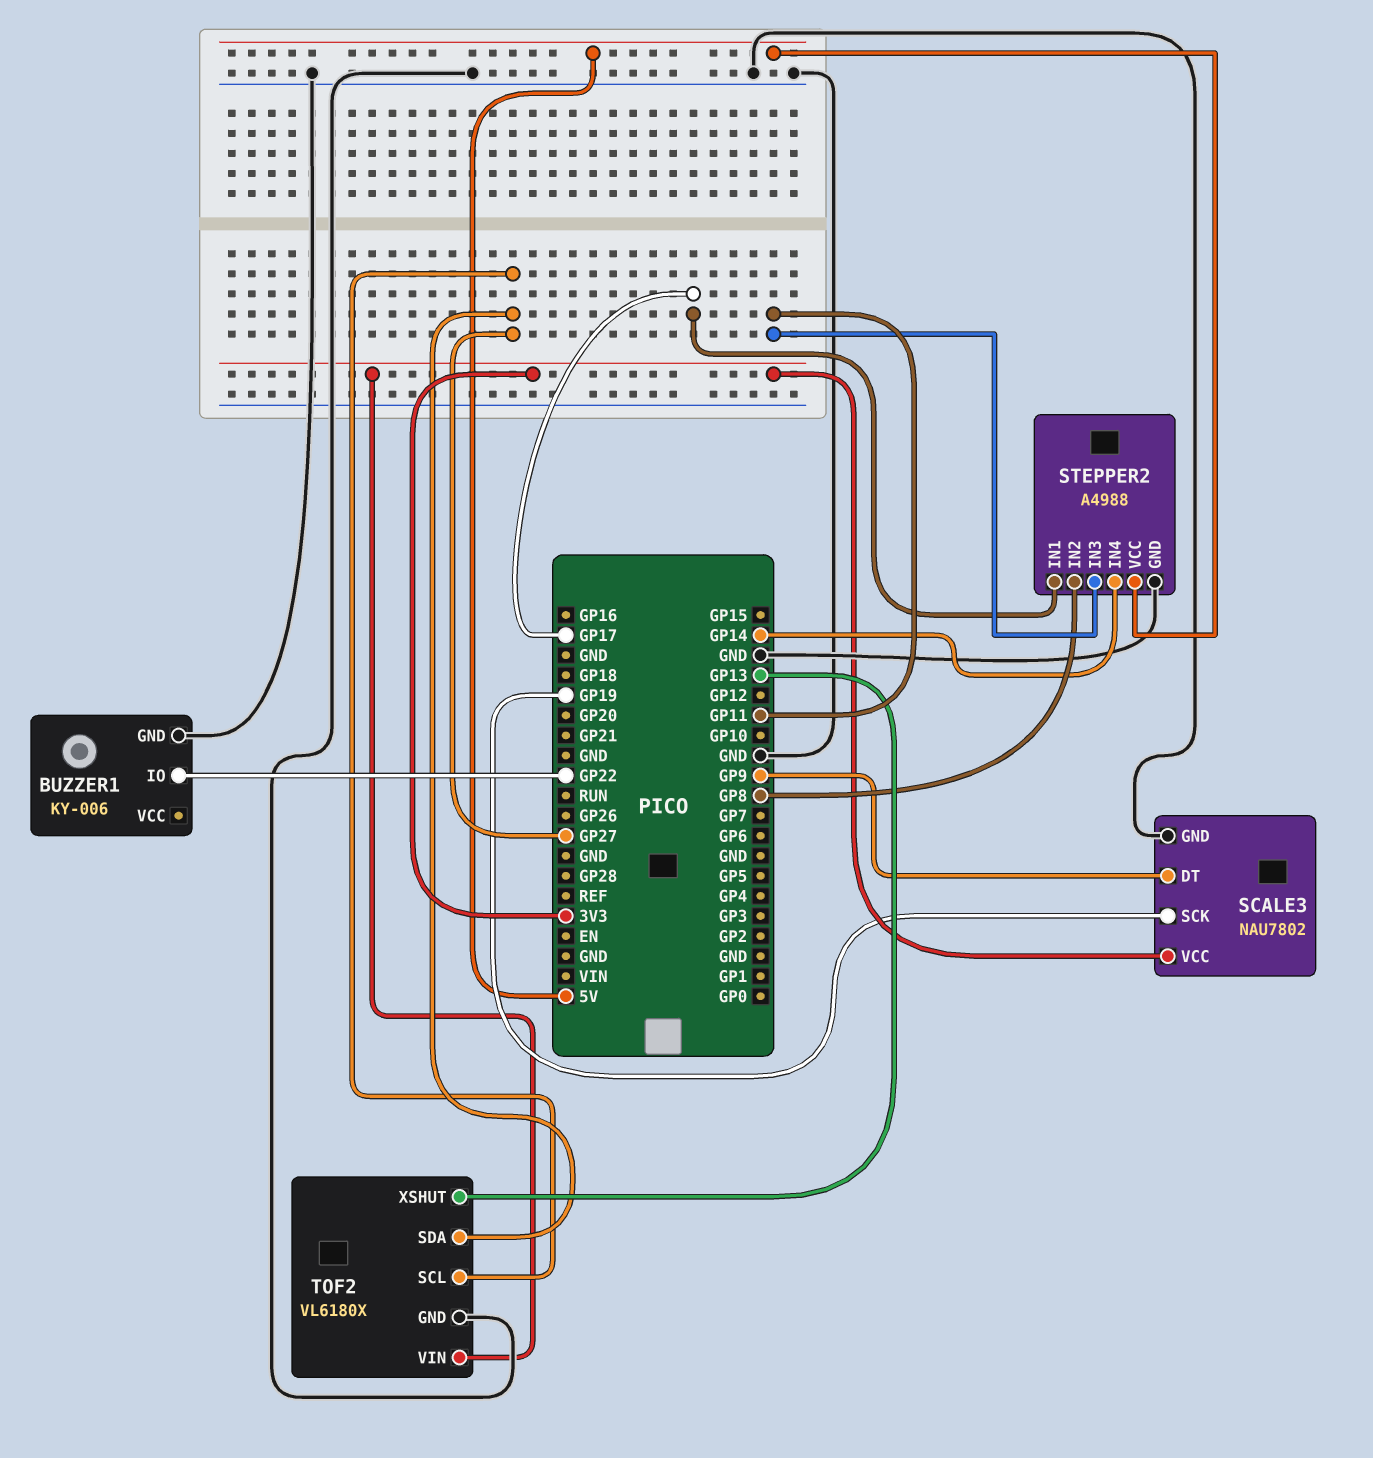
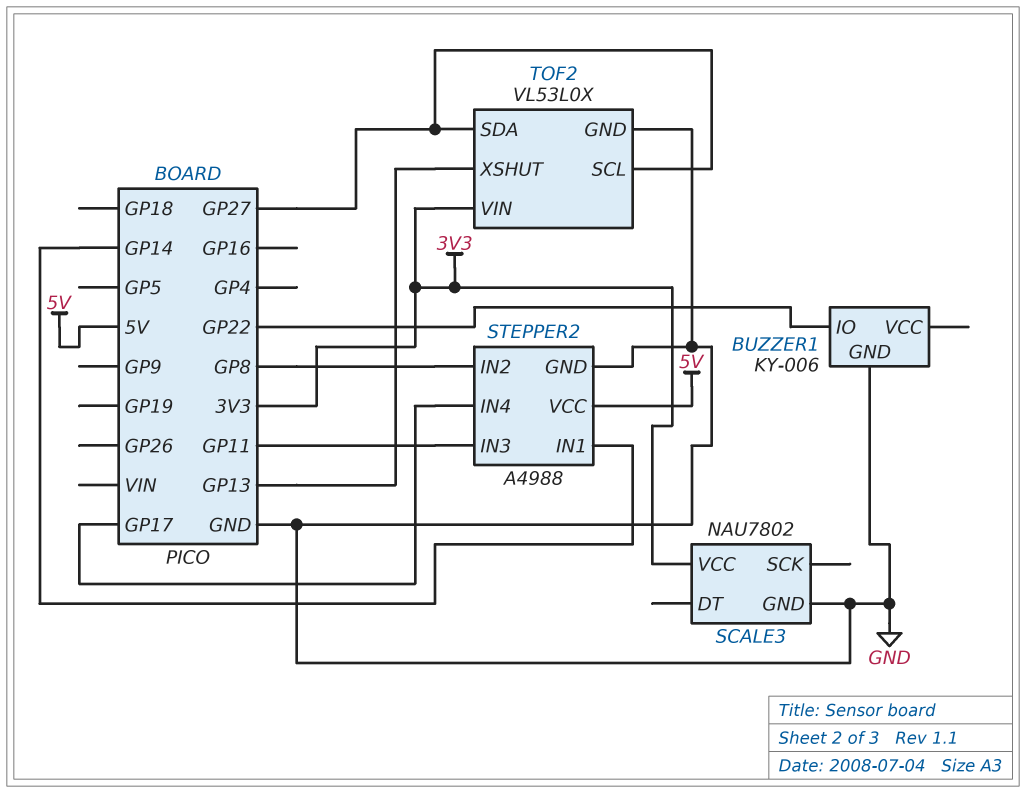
SCALE3 pin DT: GP9 -> none
SCALE3 pin SCK: GP19 -> none
STEPPER2 pin IN1: GP17 -> GP14
STEPPER2 pin IN4: GP14 -> GP17
TOF2: VL6180X -> VL53L0X

